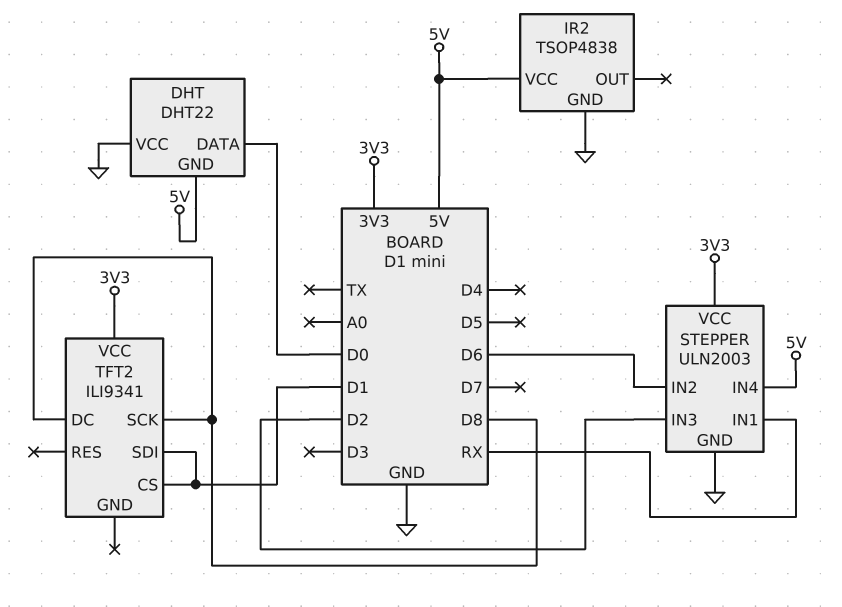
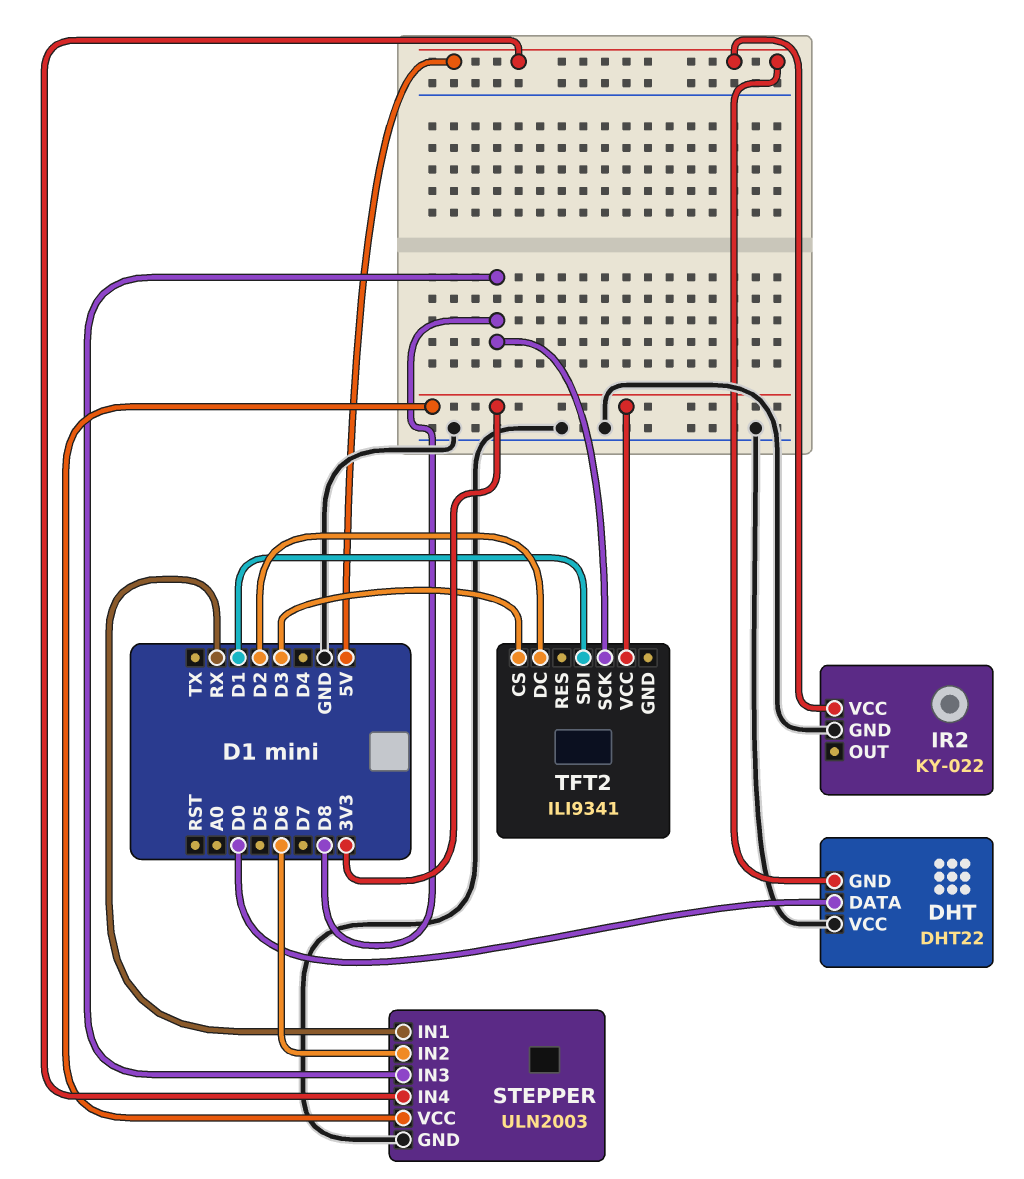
IR2: TSOP4838 -> KY-022
STEPPER pin IN3: D2 -> D8
TFT2 pin CS: D1 -> D3
TFT2 pin DC: D8 -> D2

